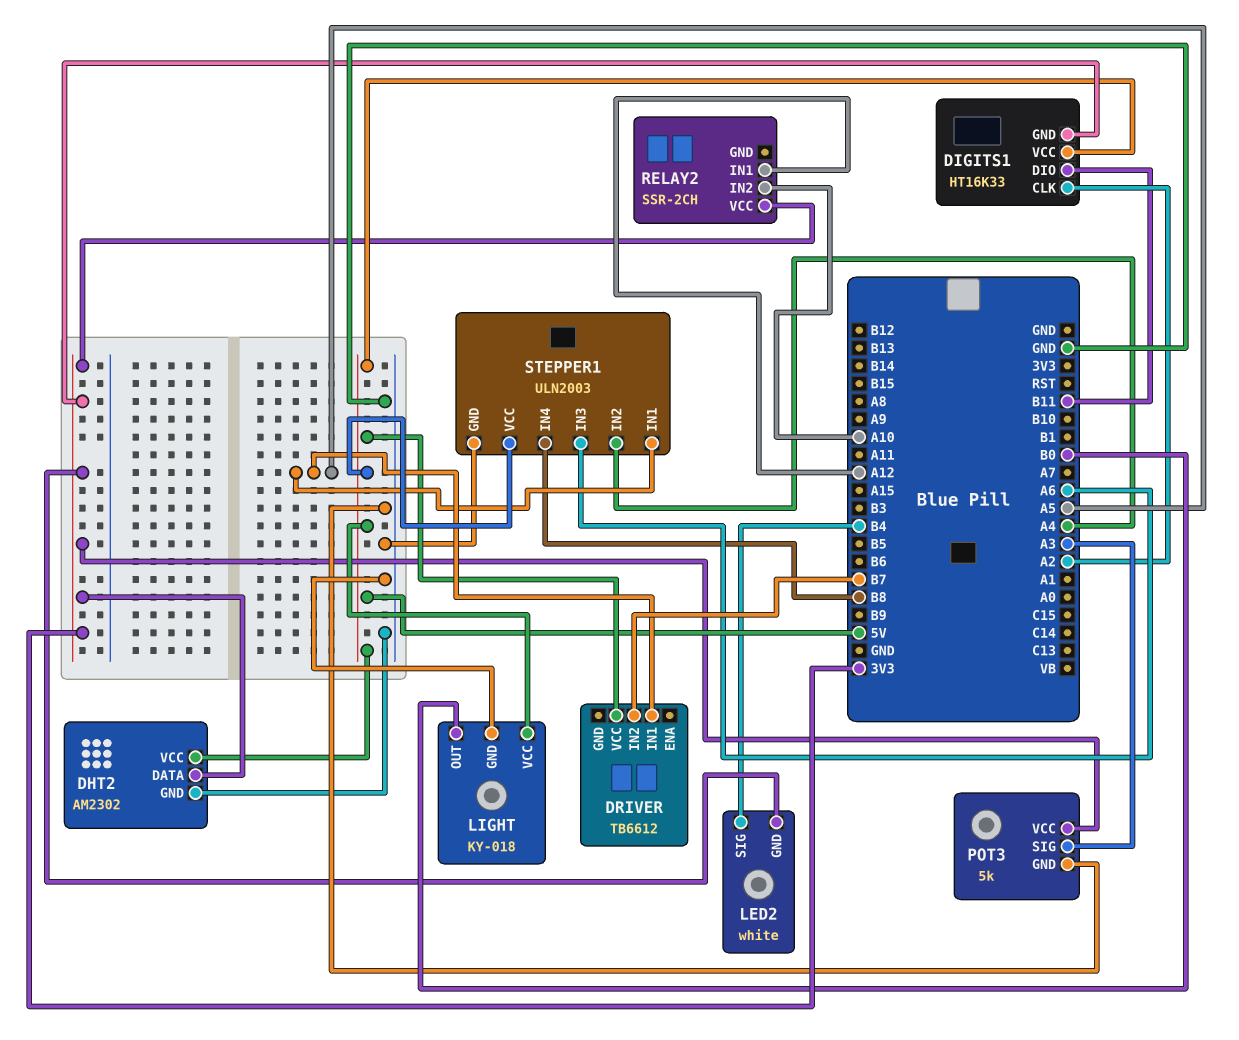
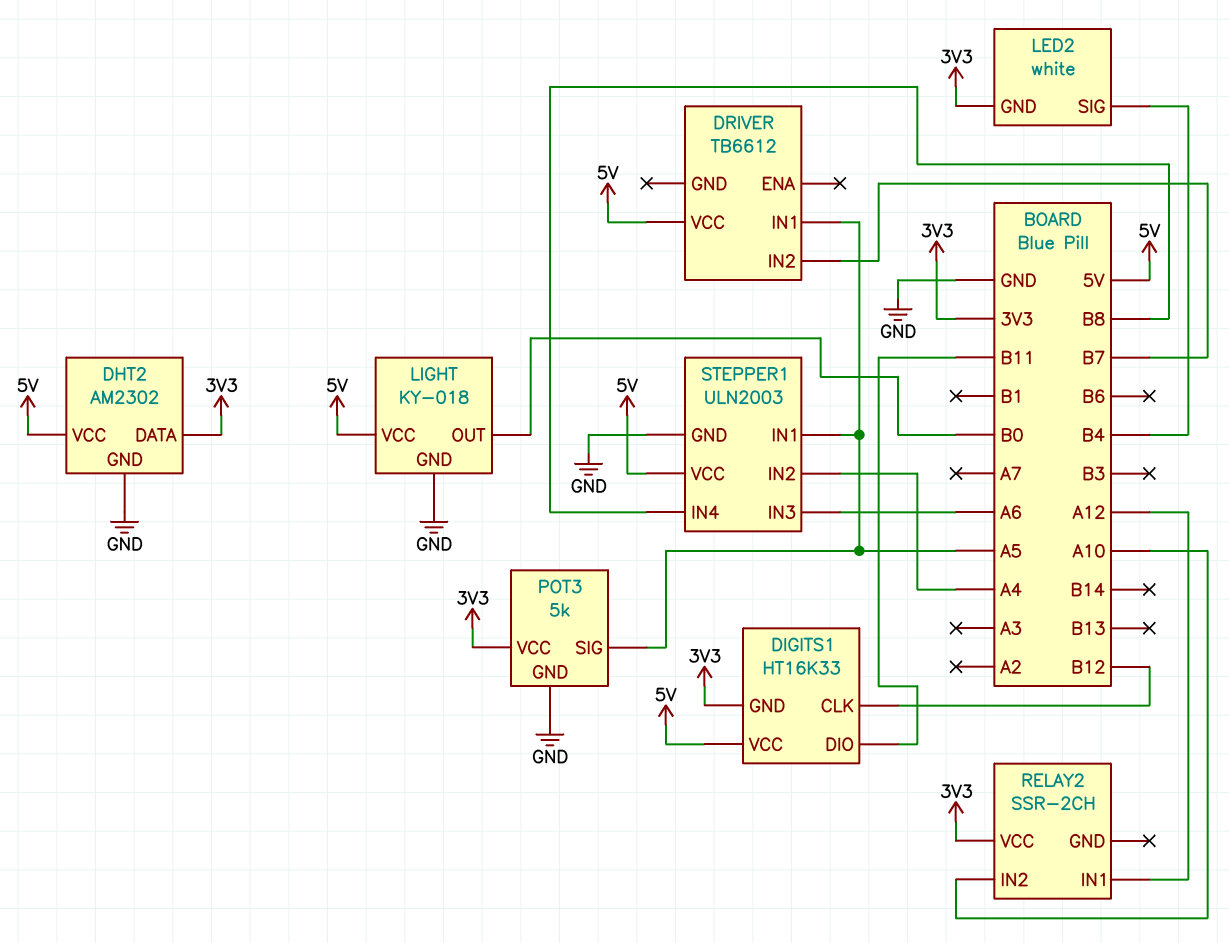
DIGITS1 pin CLK: A2 -> B12
POT3 pin SIG: A3 -> A5

